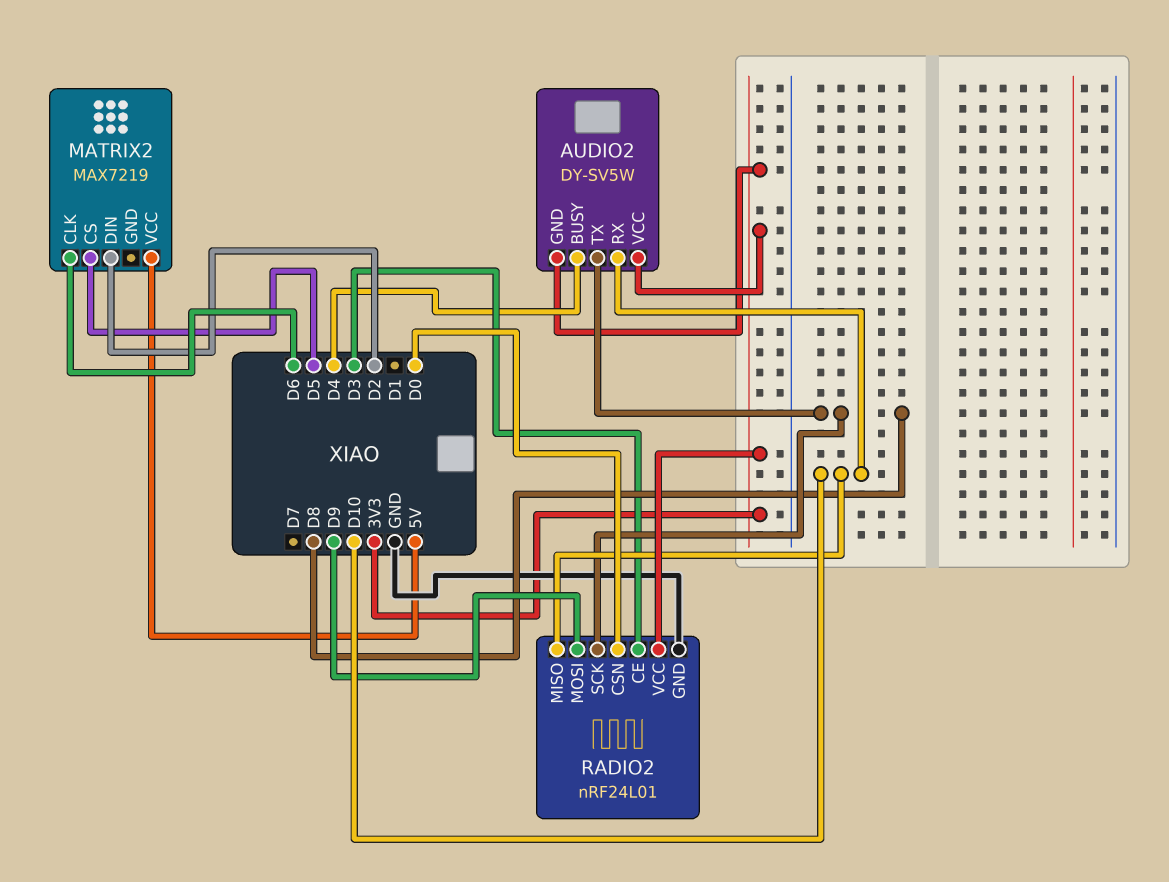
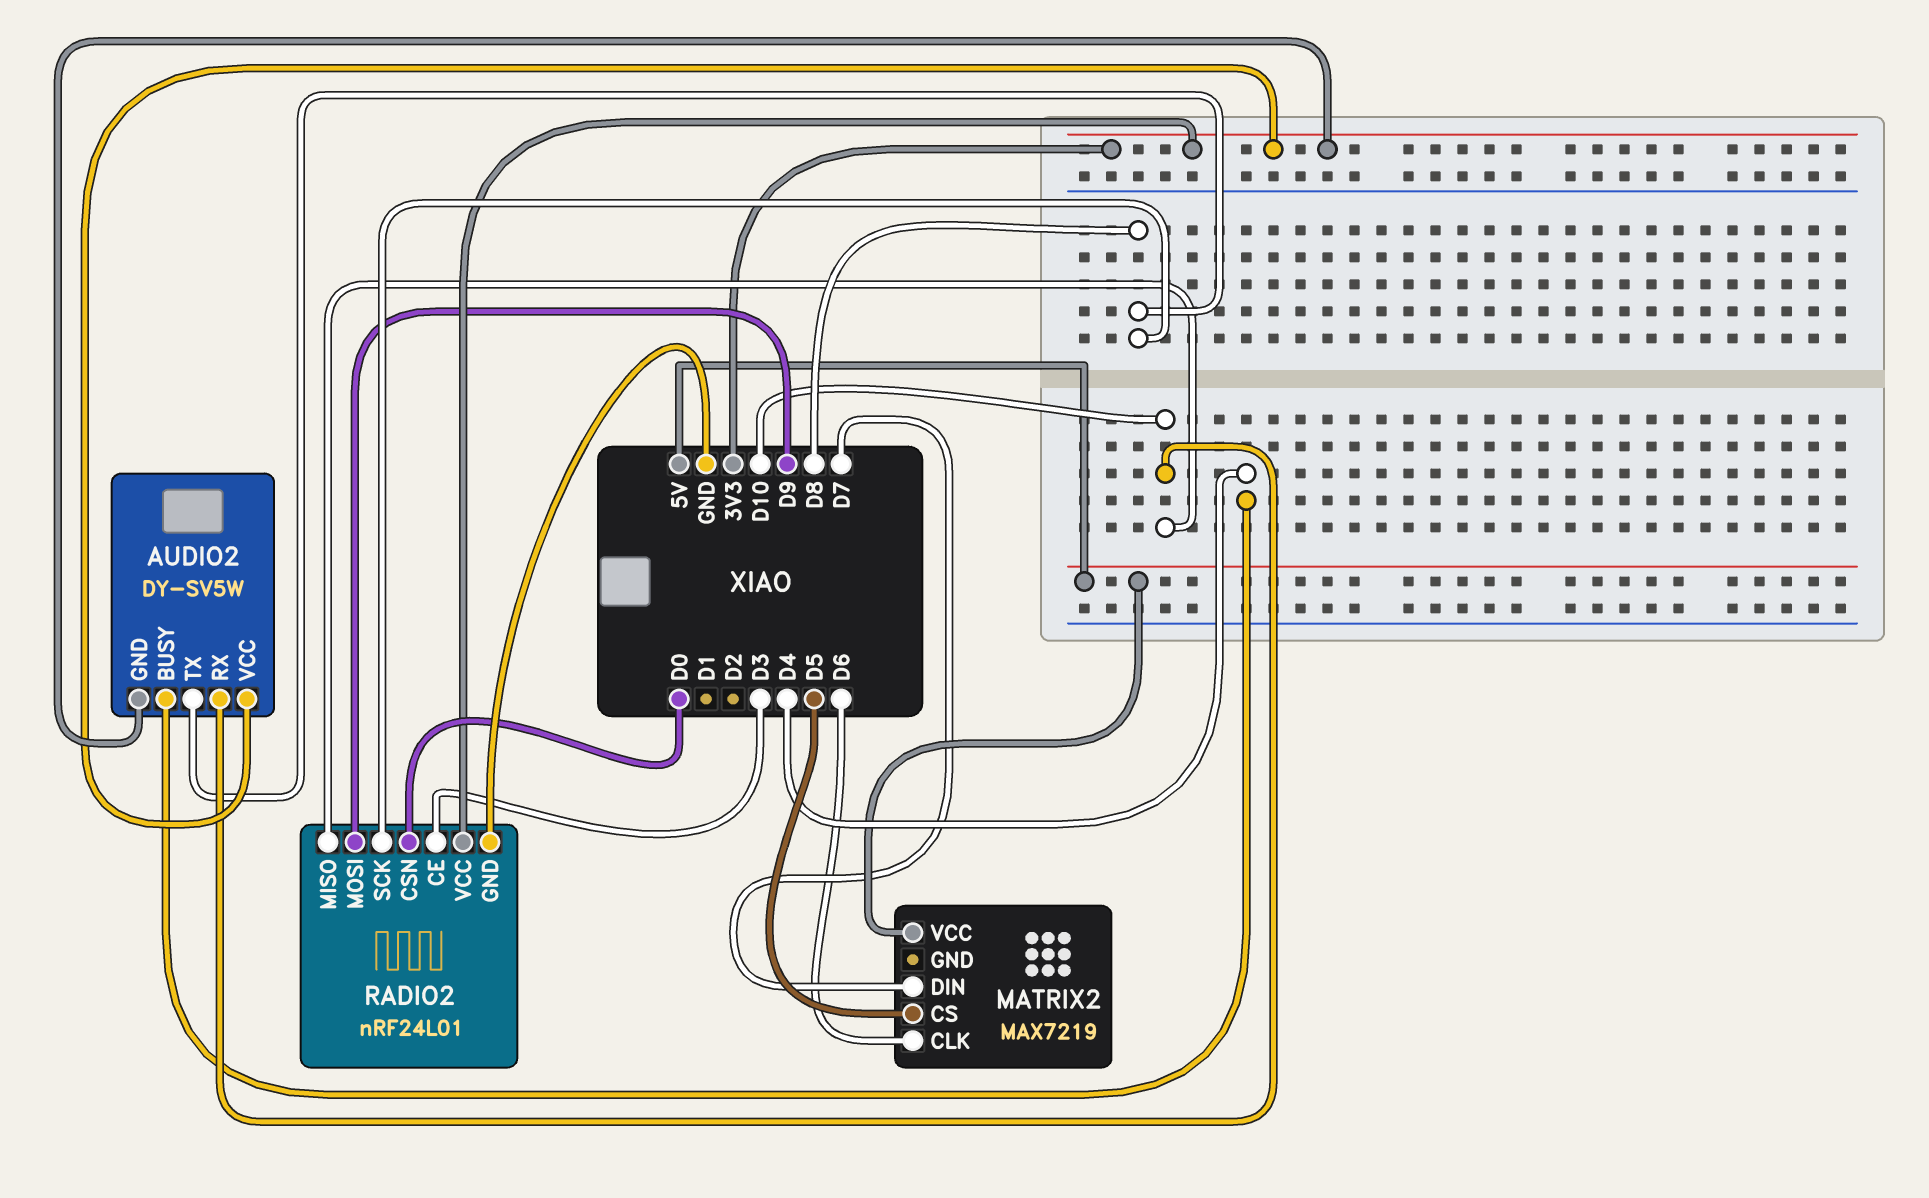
MATRIX2 pin DIN: D2 -> D7

